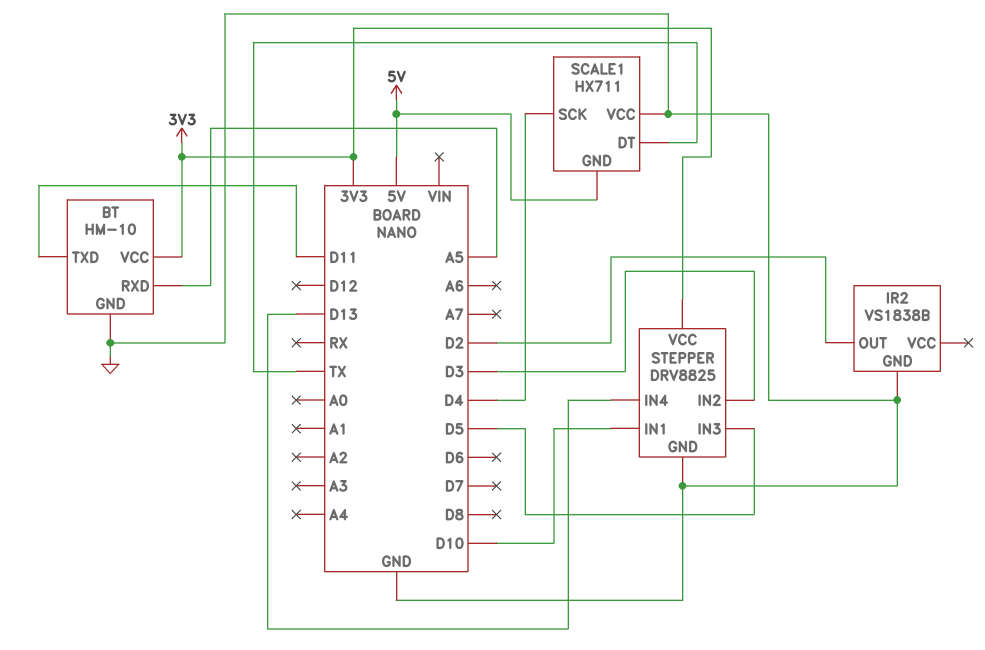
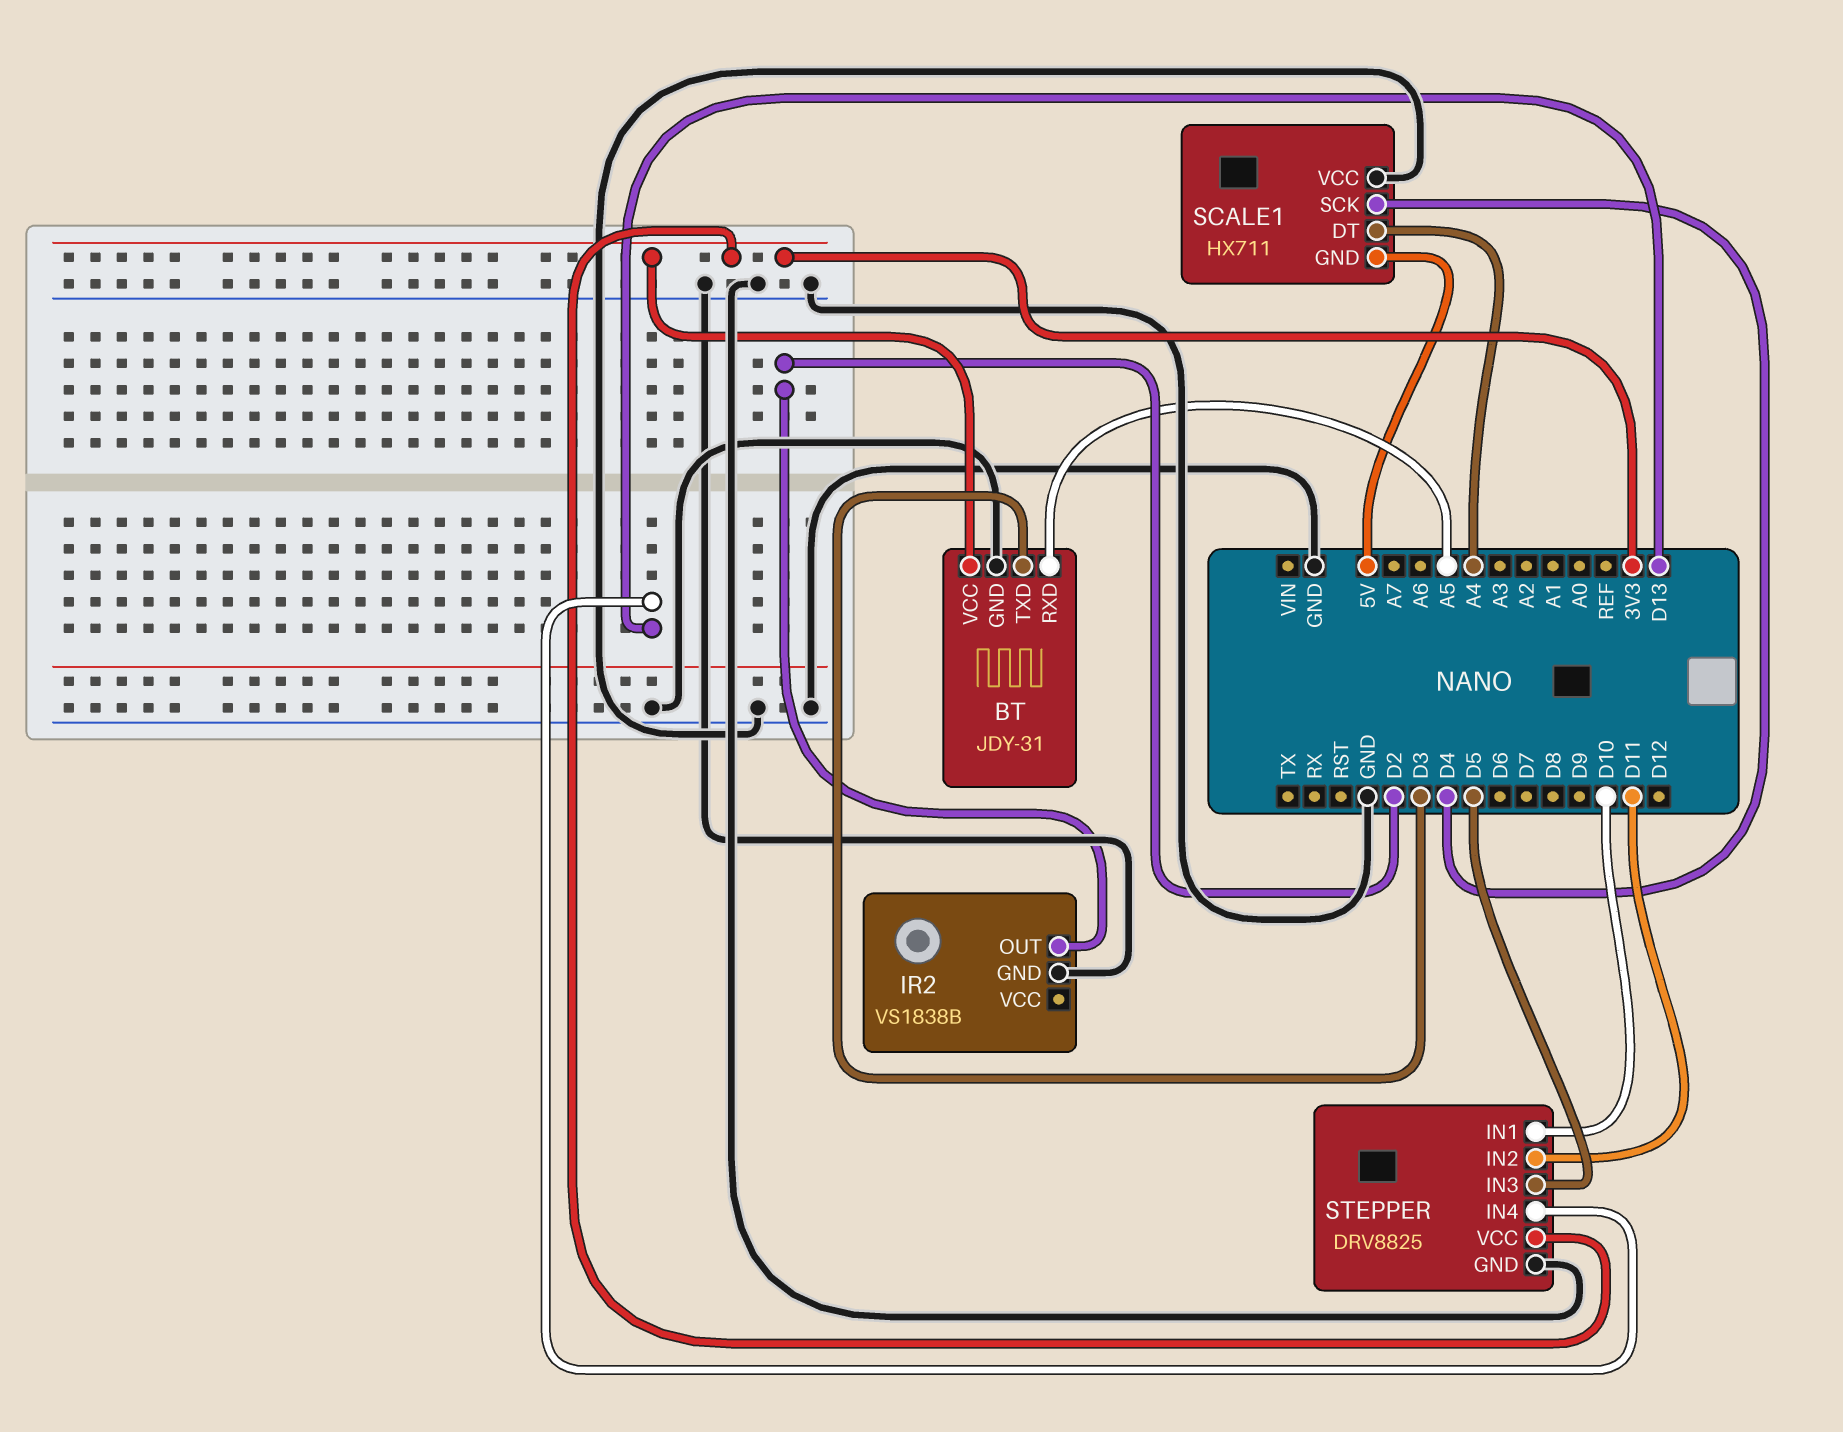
BT: HM-10 -> JDY-31
BT pin TXD: D11 -> D3
SCALE1 pin DT: TX -> A4
STEPPER pin IN2: D3 -> D11

